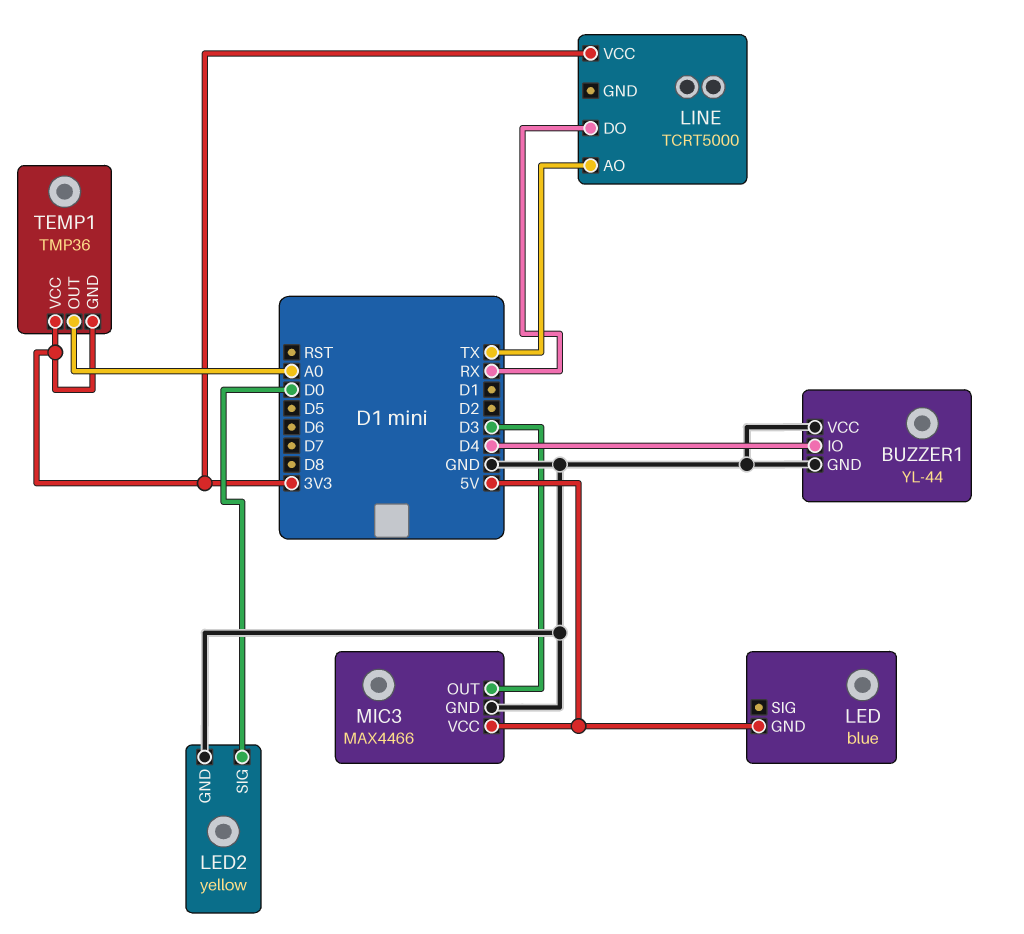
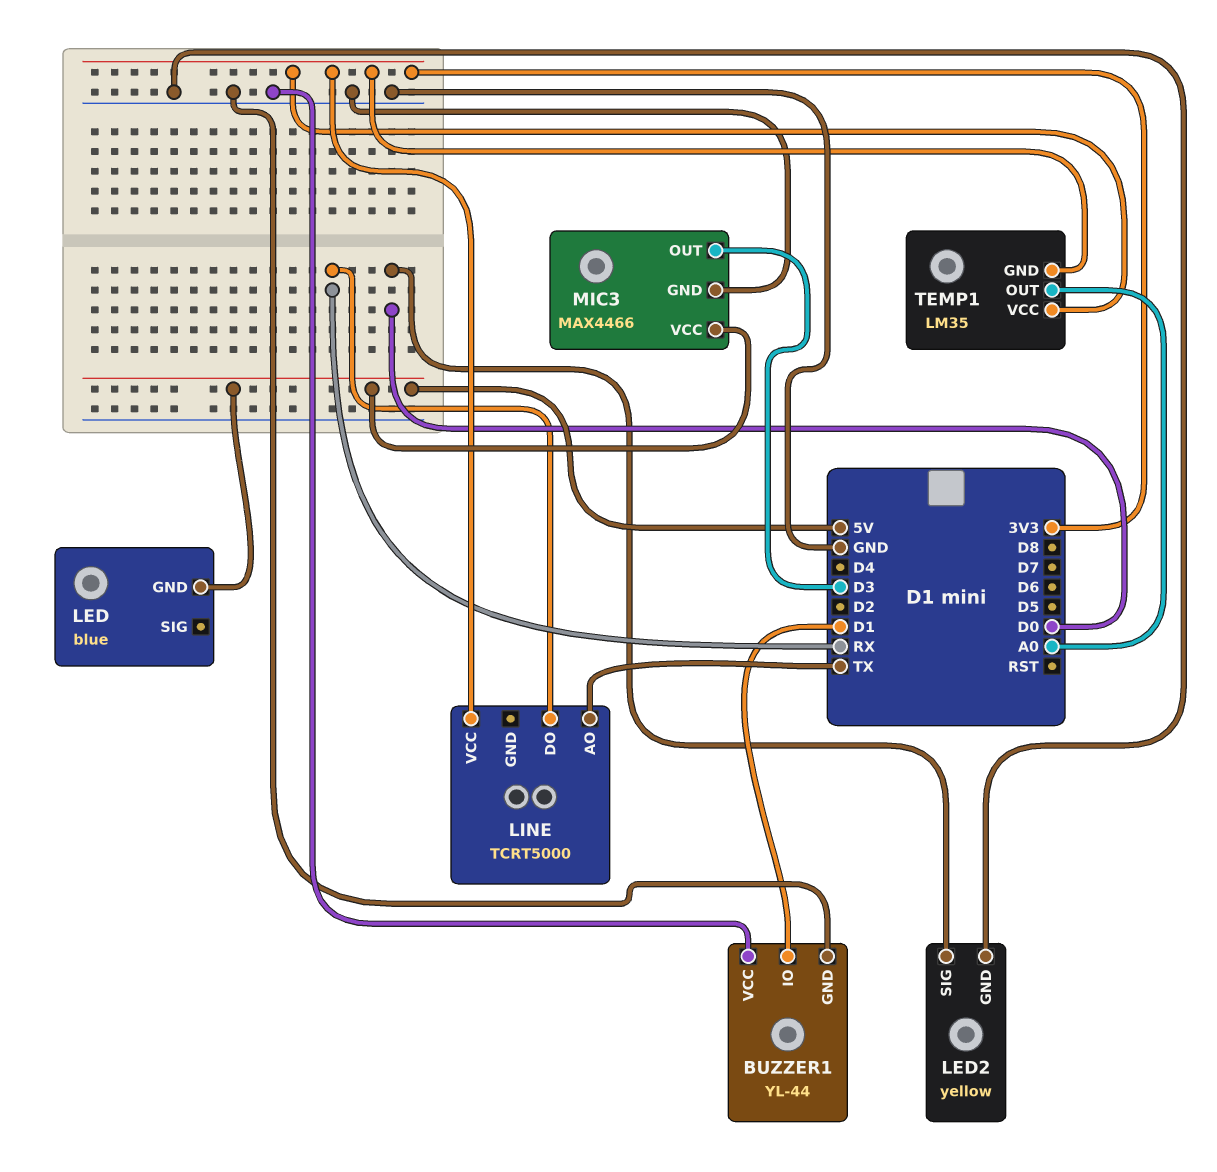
BUZZER1 pin IO: D4 -> D1
TEMP1: TMP36 -> LM35

